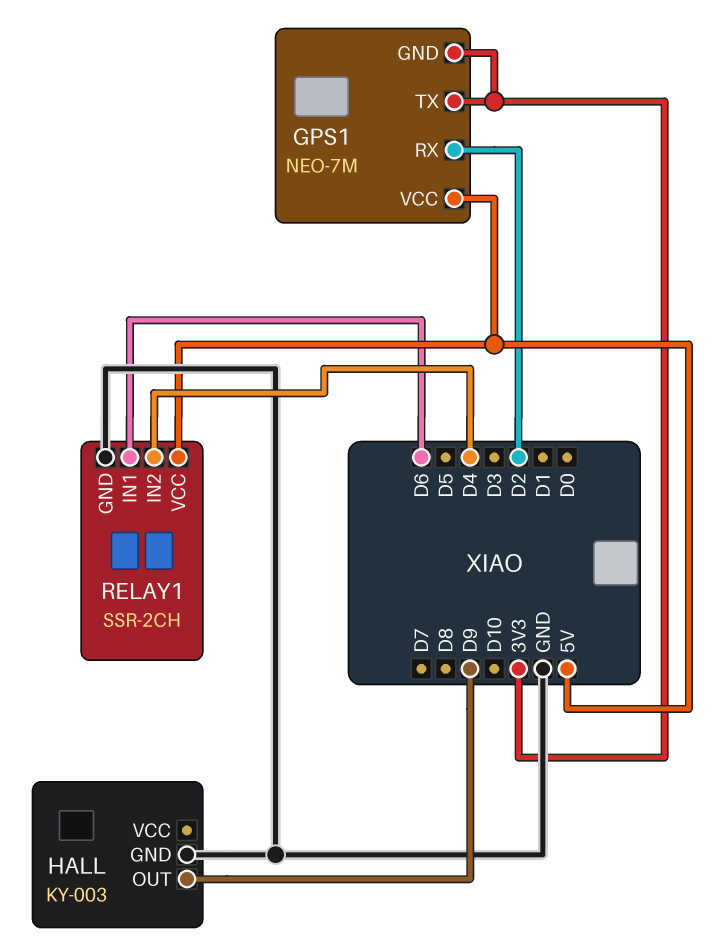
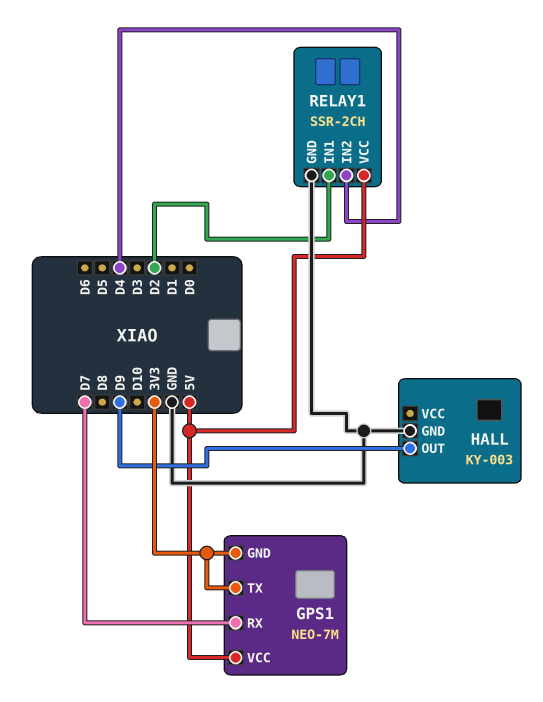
GPS1 pin RX: D2 -> D7
RELAY1 pin IN1: D6 -> D2

